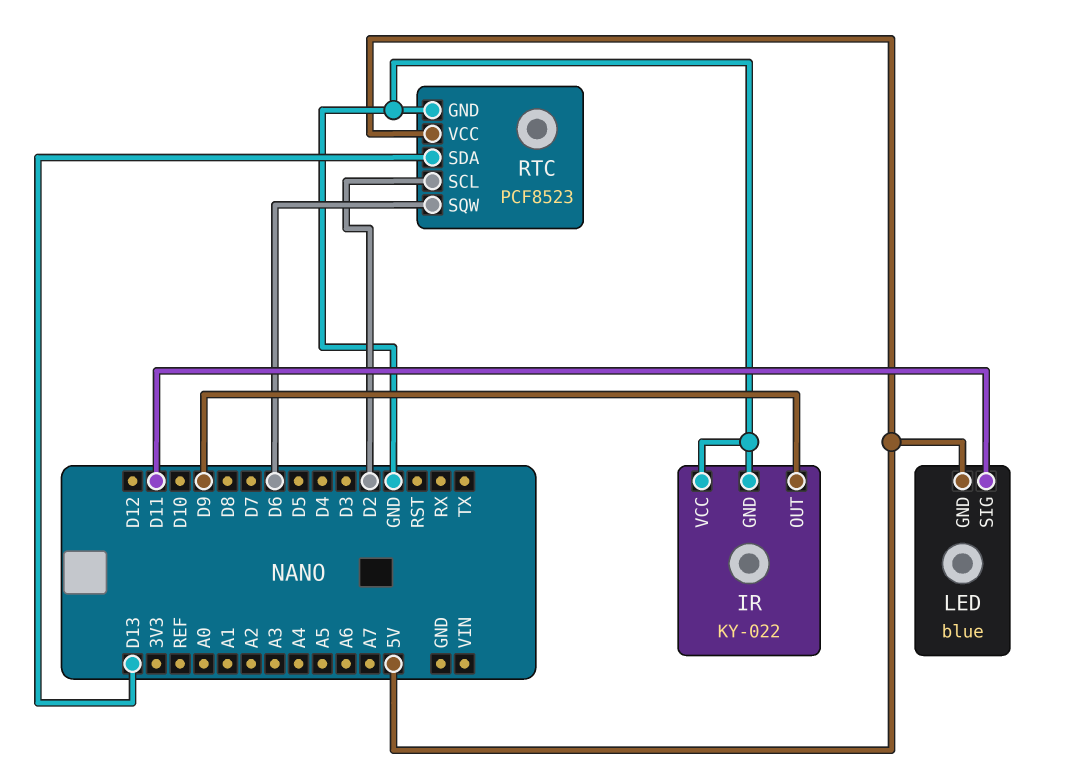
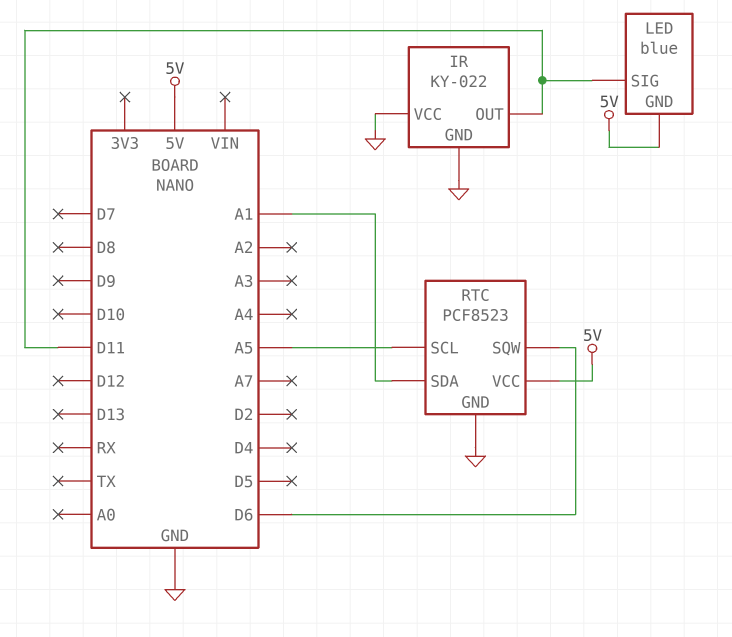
IR pin OUT: D9 -> D11
RTC pin SCL: D2 -> A5
RTC pin SDA: D13 -> A1

